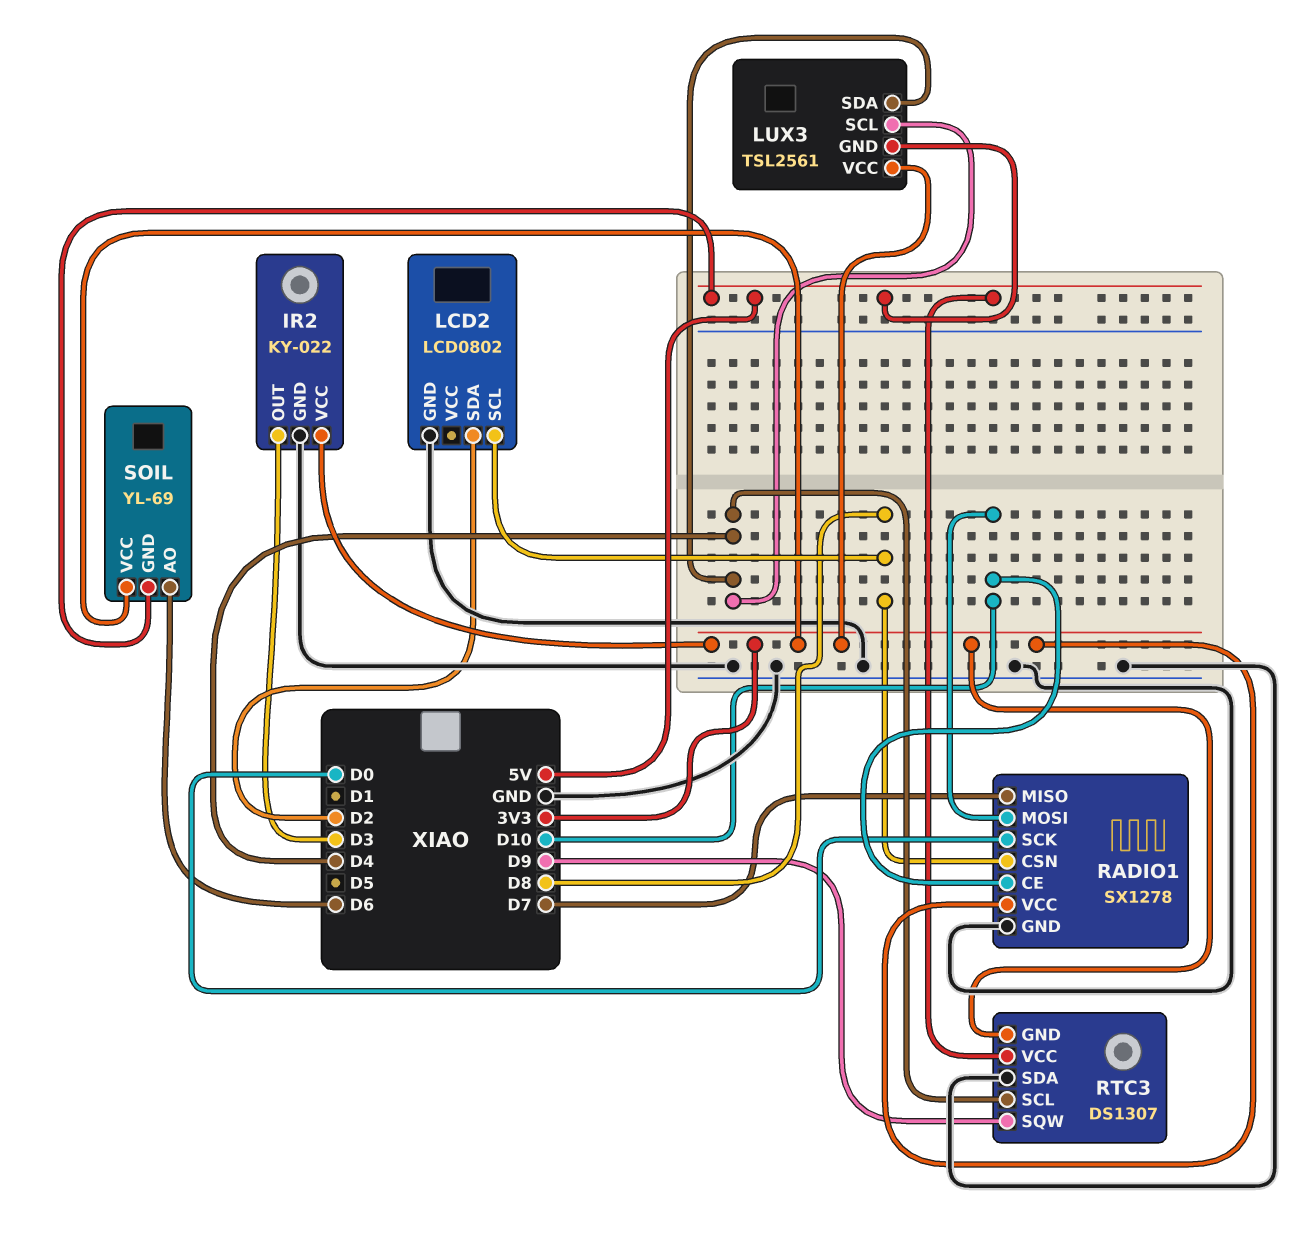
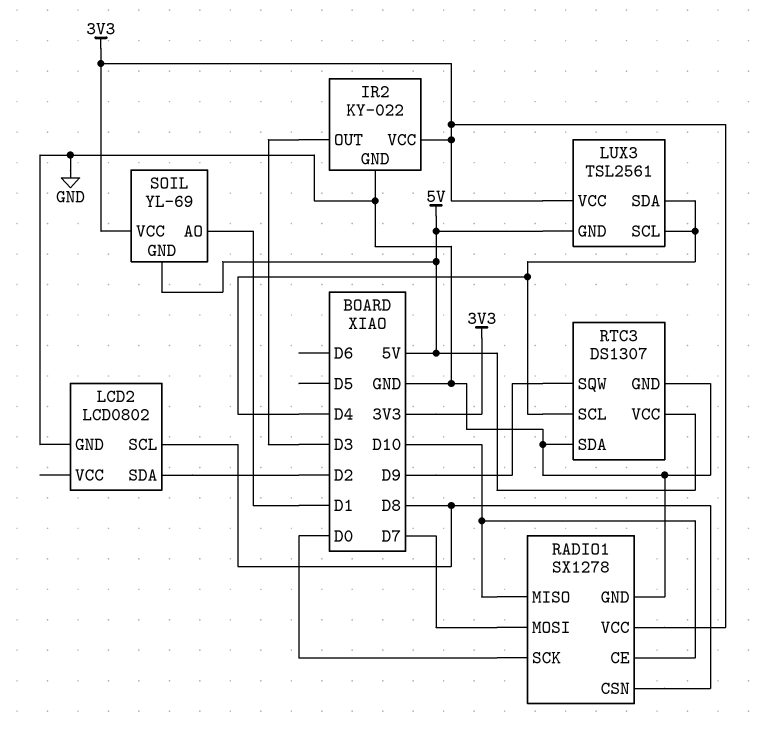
RADIO1 pin MISO: D7 -> D10
RADIO1 pin MOSI: D10 -> D7
RTC3 pin GND: 3V3 -> GND
SOIL pin AO: D6 -> D1

